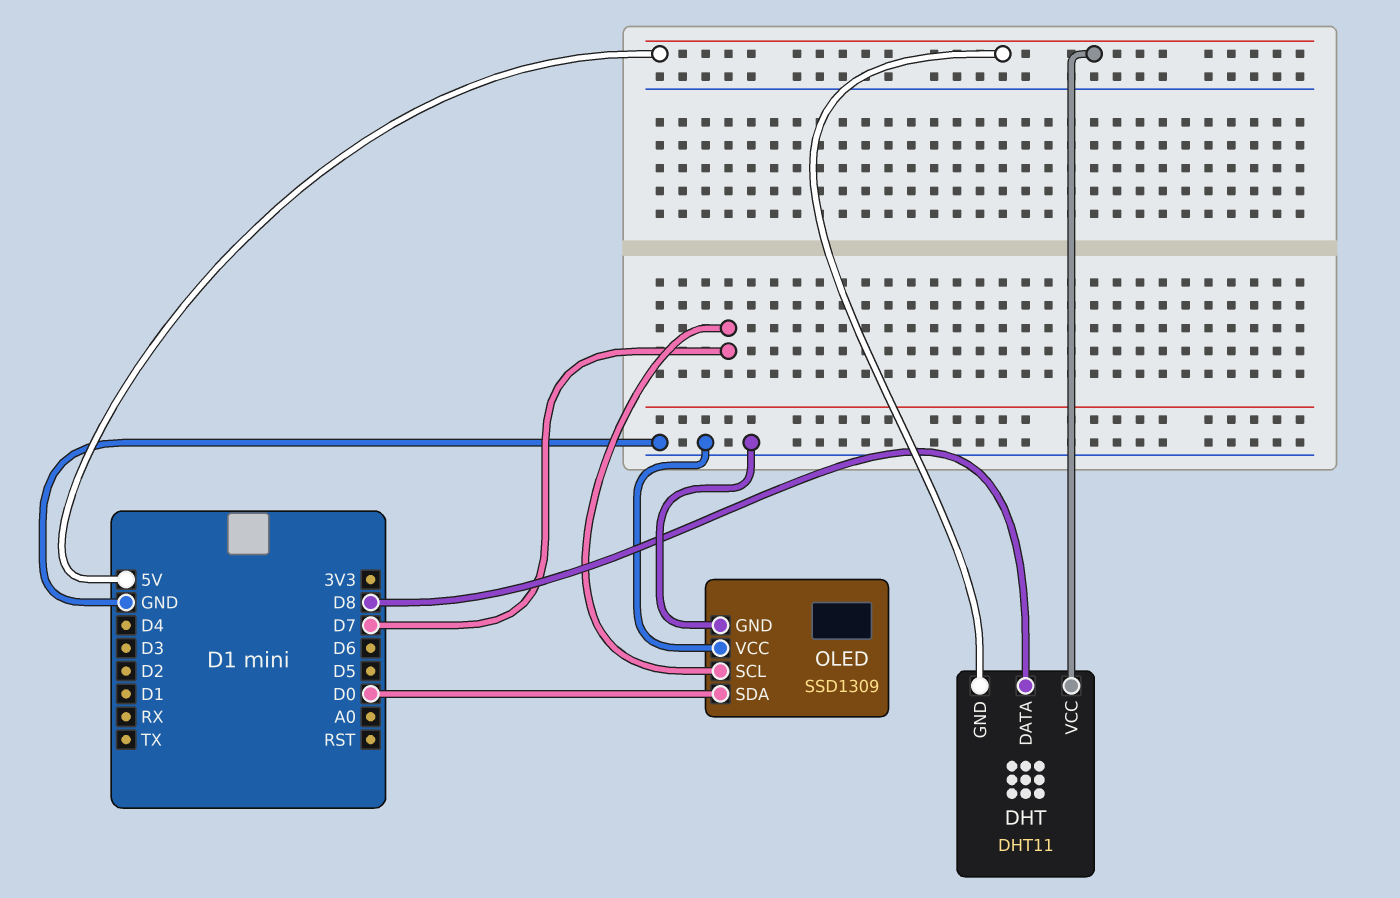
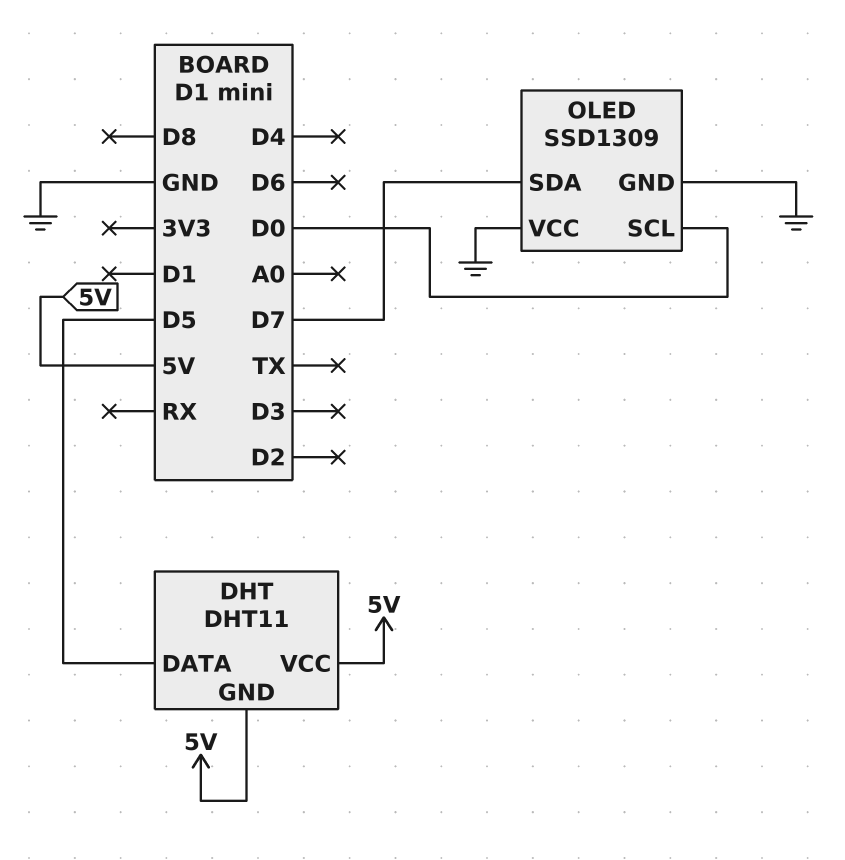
DHT pin DATA: D8 -> D5
OLED pin SCL: D7 -> D0
OLED pin SDA: D0 -> D7

